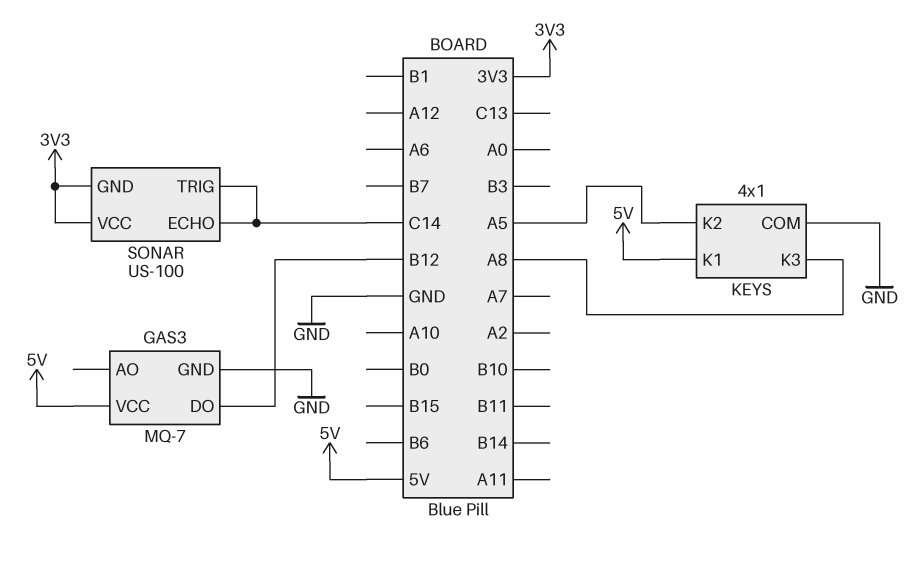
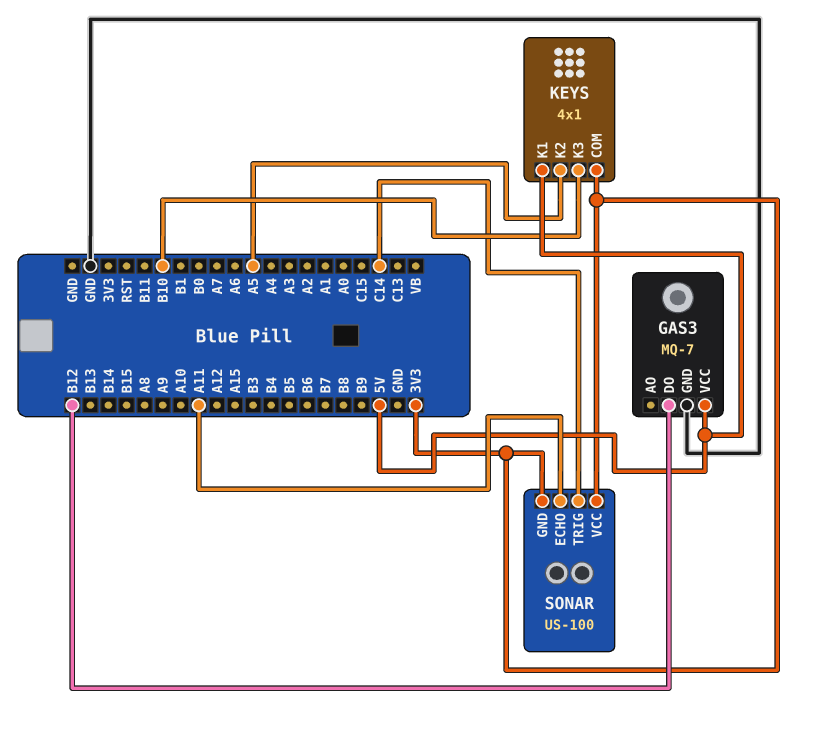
KEYS pin COM: GND -> 3V3
KEYS pin K3: A8 -> B10
SONAR pin ECHO: C14 -> A11

